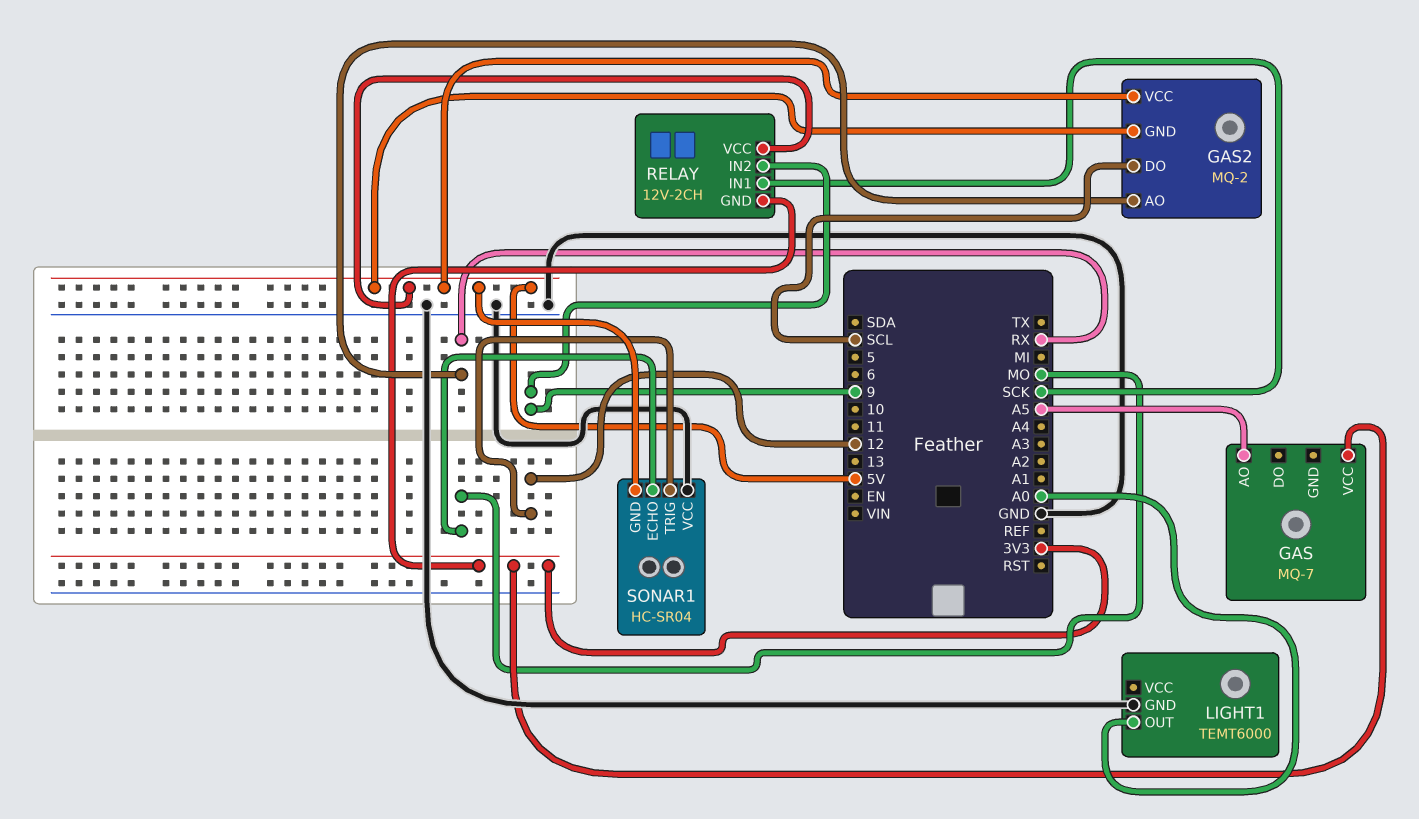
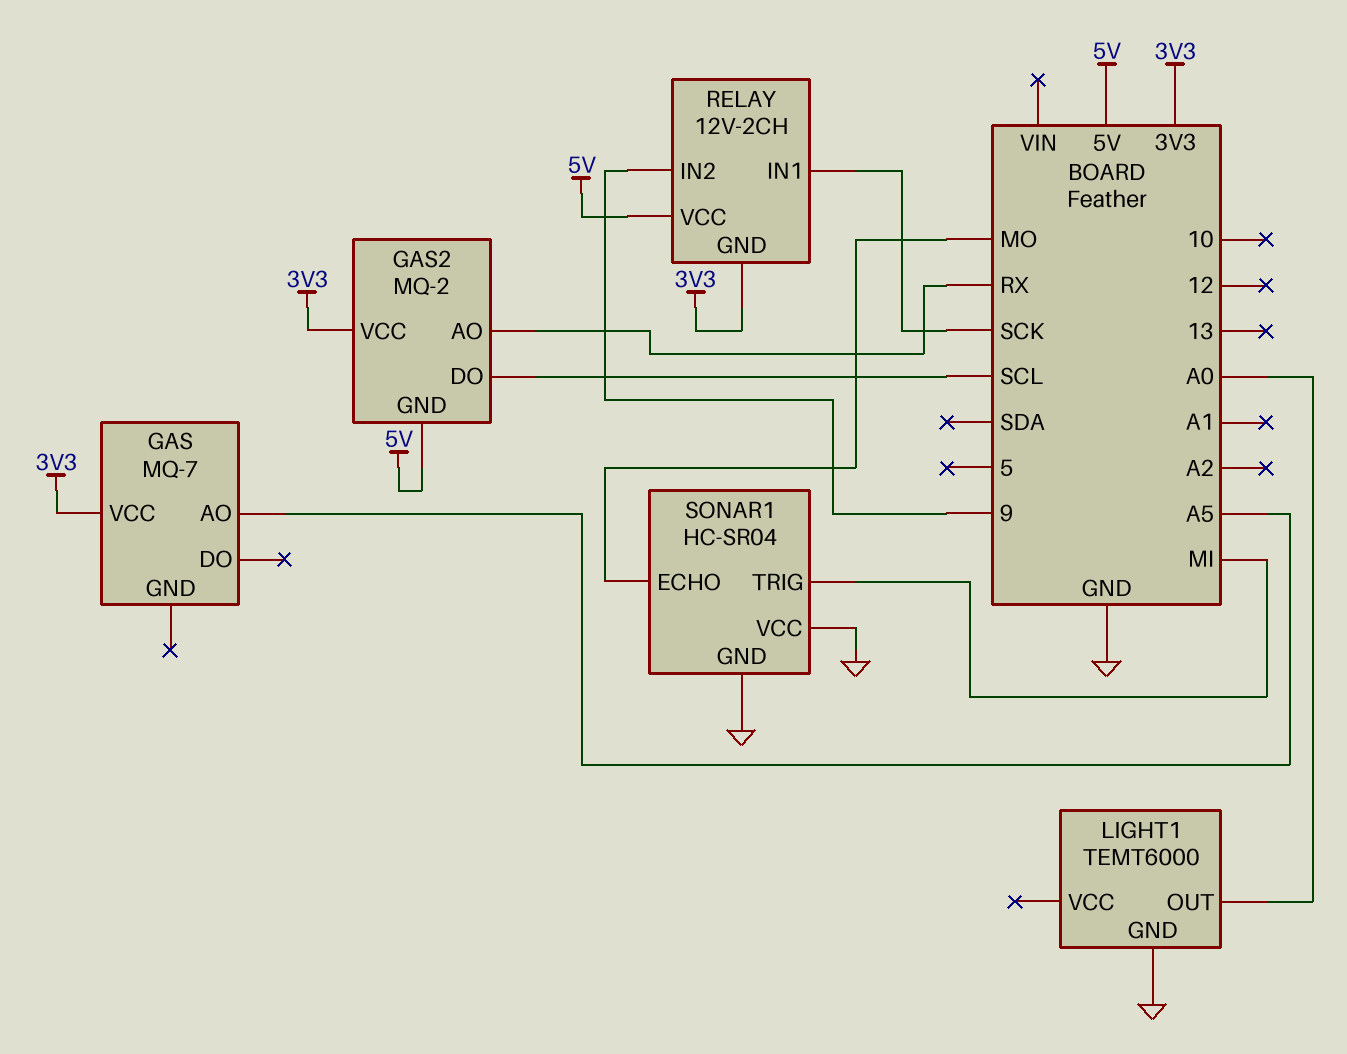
GAS2 pin VCC: 5V -> 3V3
SONAR1 pin GND: 5V -> GND
SONAR1 pin TRIG: 12 -> MI

